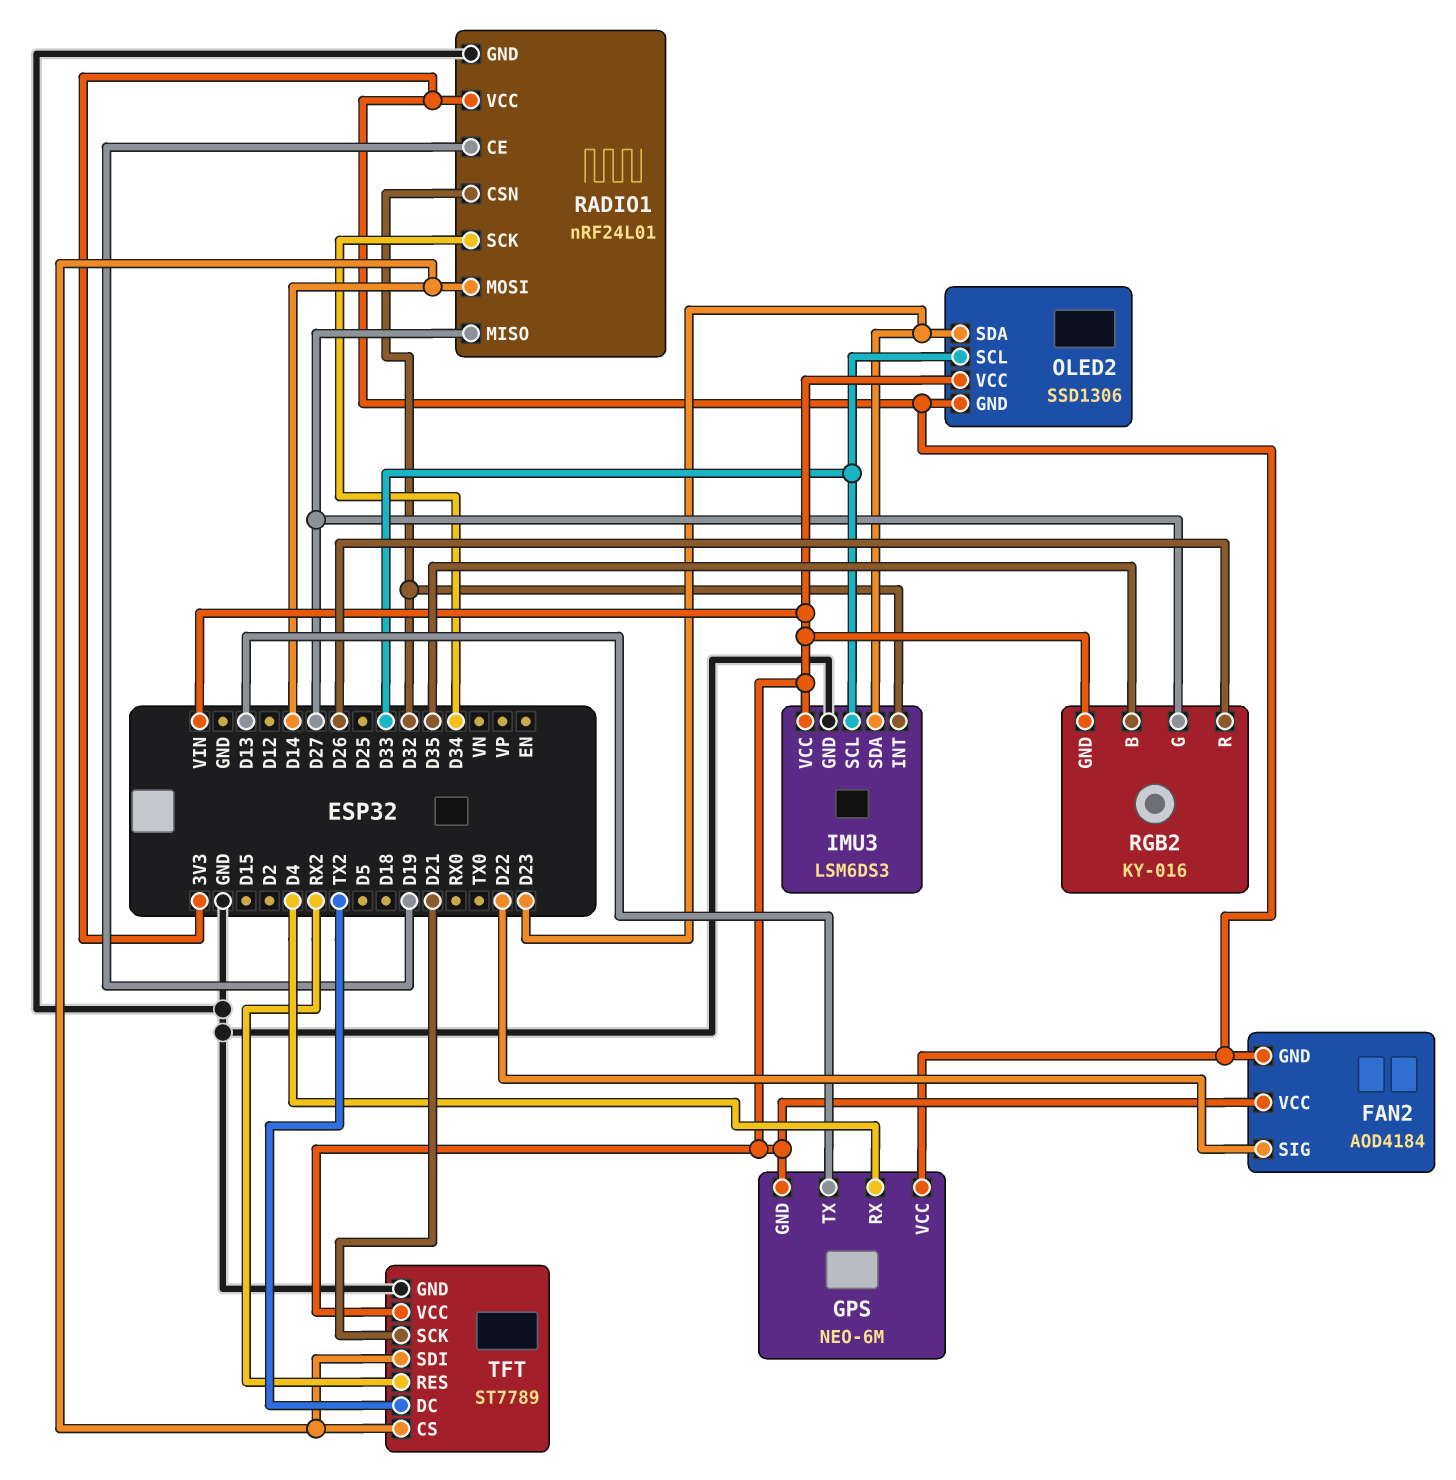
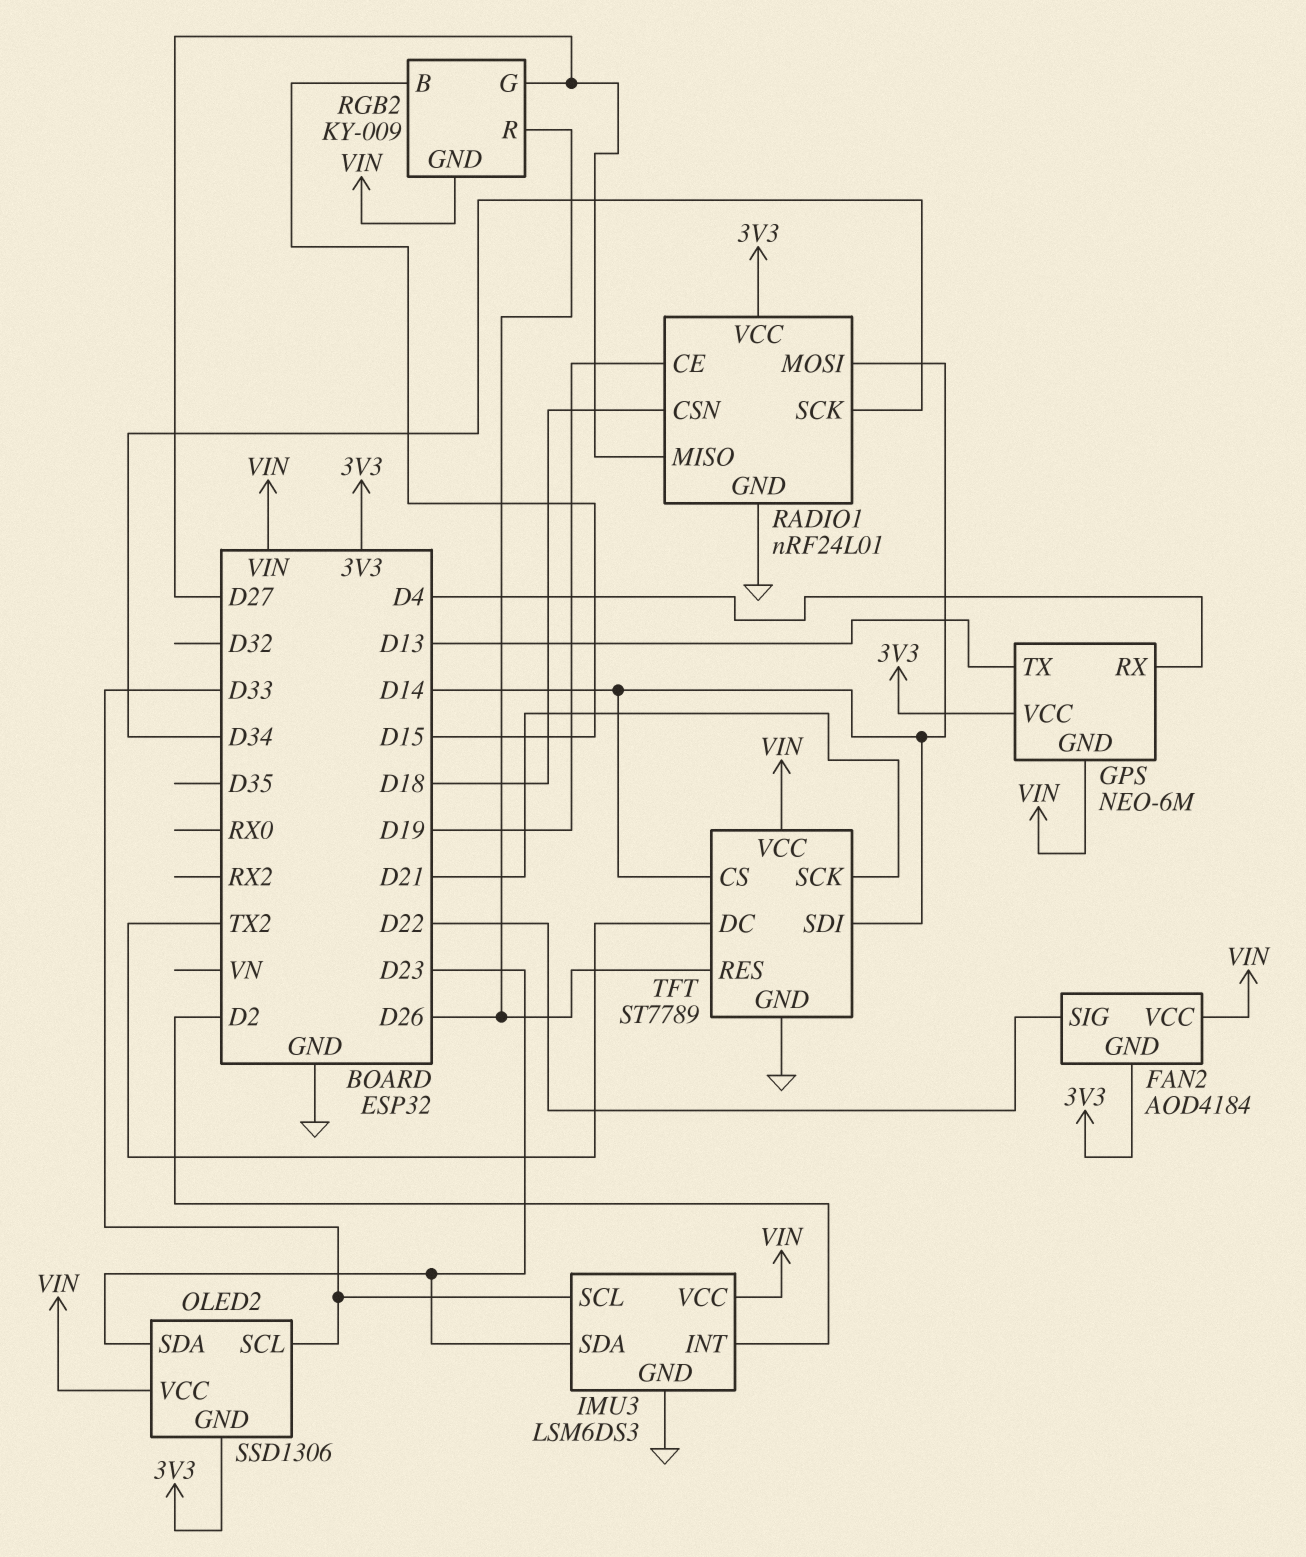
IMU3 pin INT: D32 -> D2
RADIO1 pin CSN: D32 -> D18
RGB2: KY-016 -> KY-009
RGB2 pin B: D35 -> D15
TFT pin RES: RX2 -> D26

